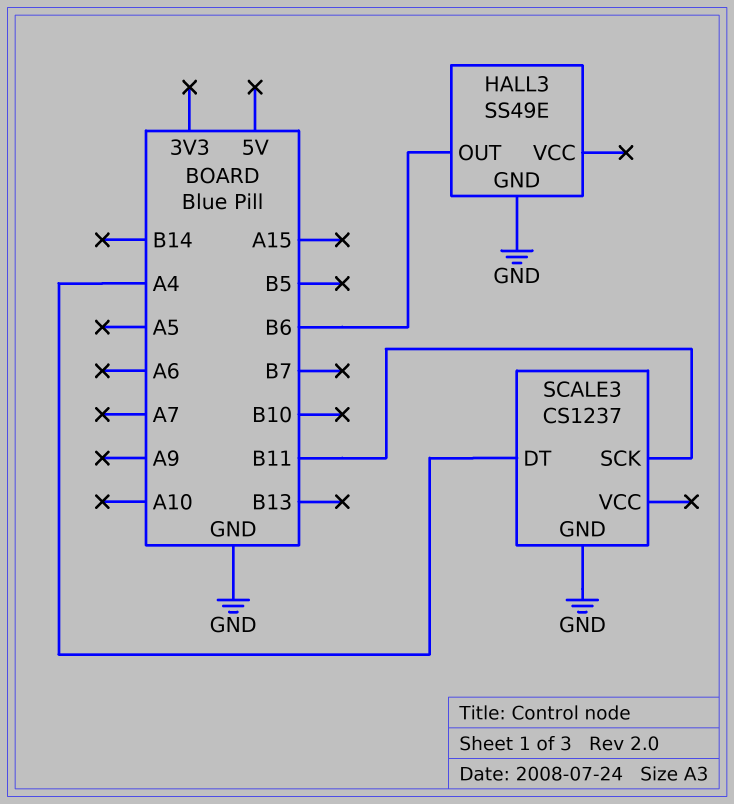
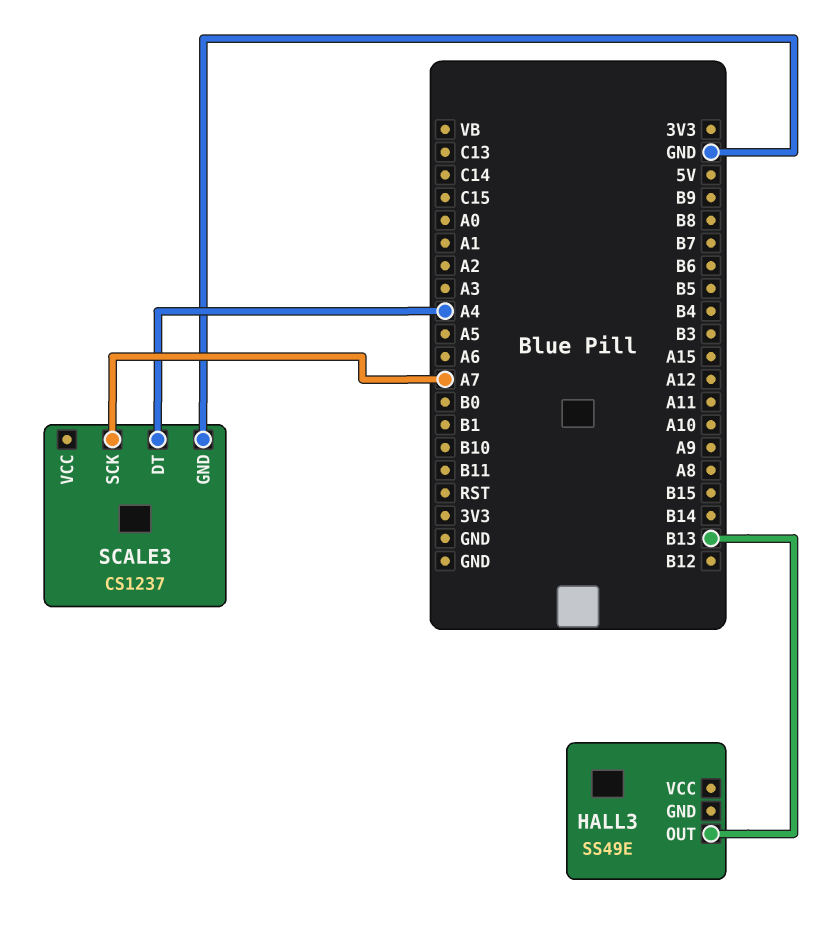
HALL3 pin GND: GND -> none
HALL3 pin OUT: B6 -> B13
SCALE3 pin SCK: B11 -> A7

